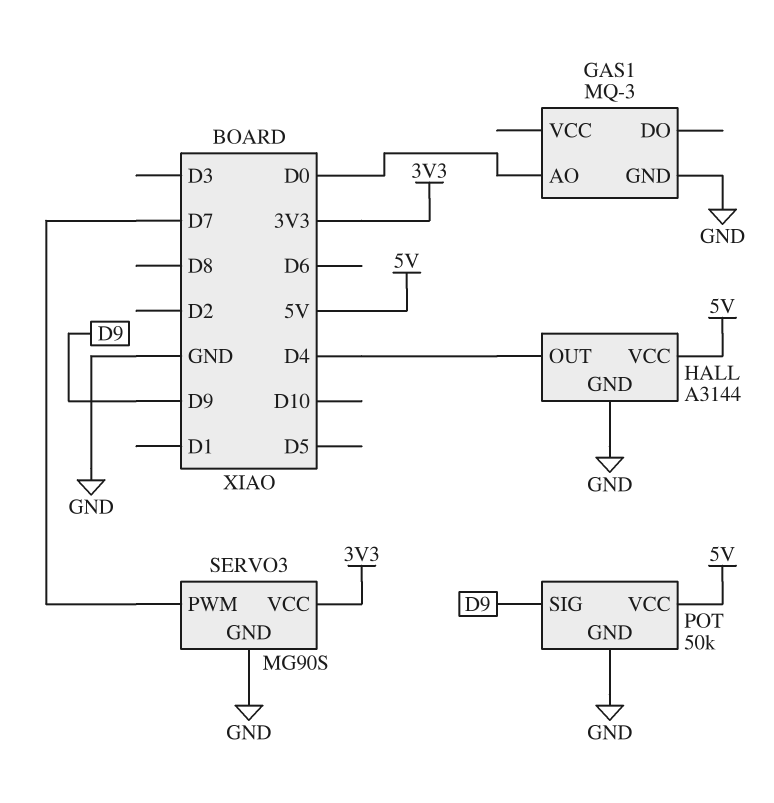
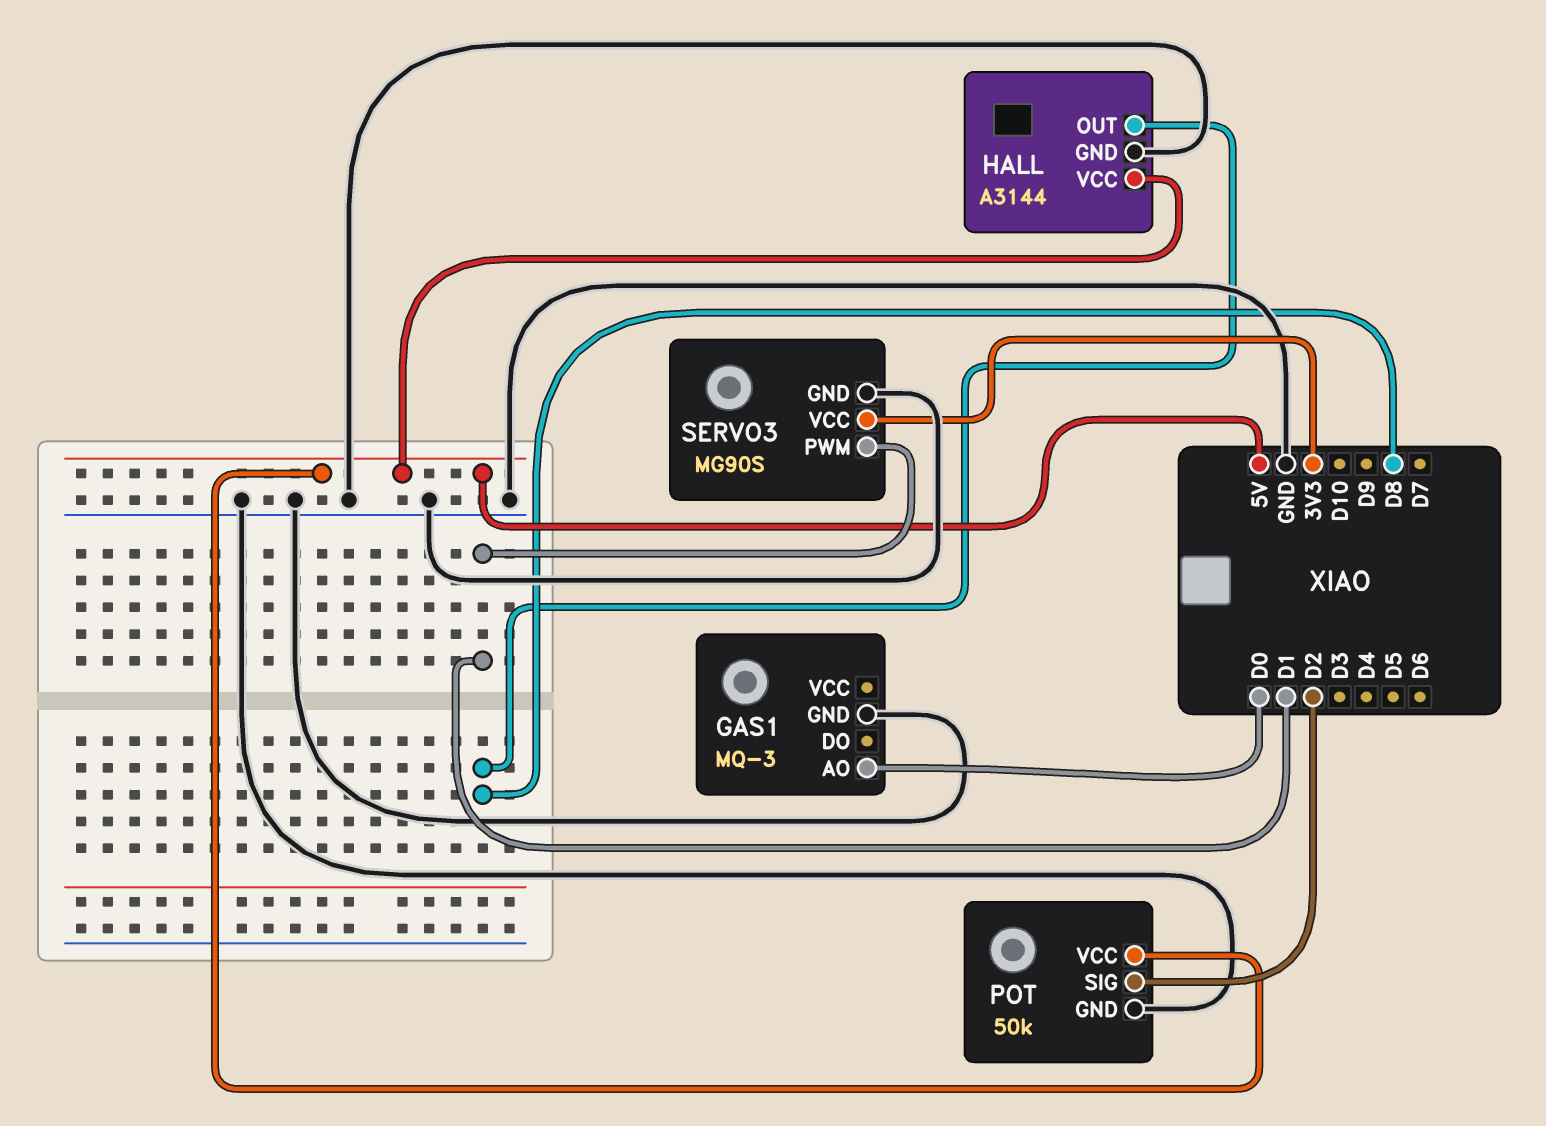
HALL pin OUT: D4 -> D8
POT pin SIG: D9 -> D2
SERVO3 pin PWM: D7 -> D1

